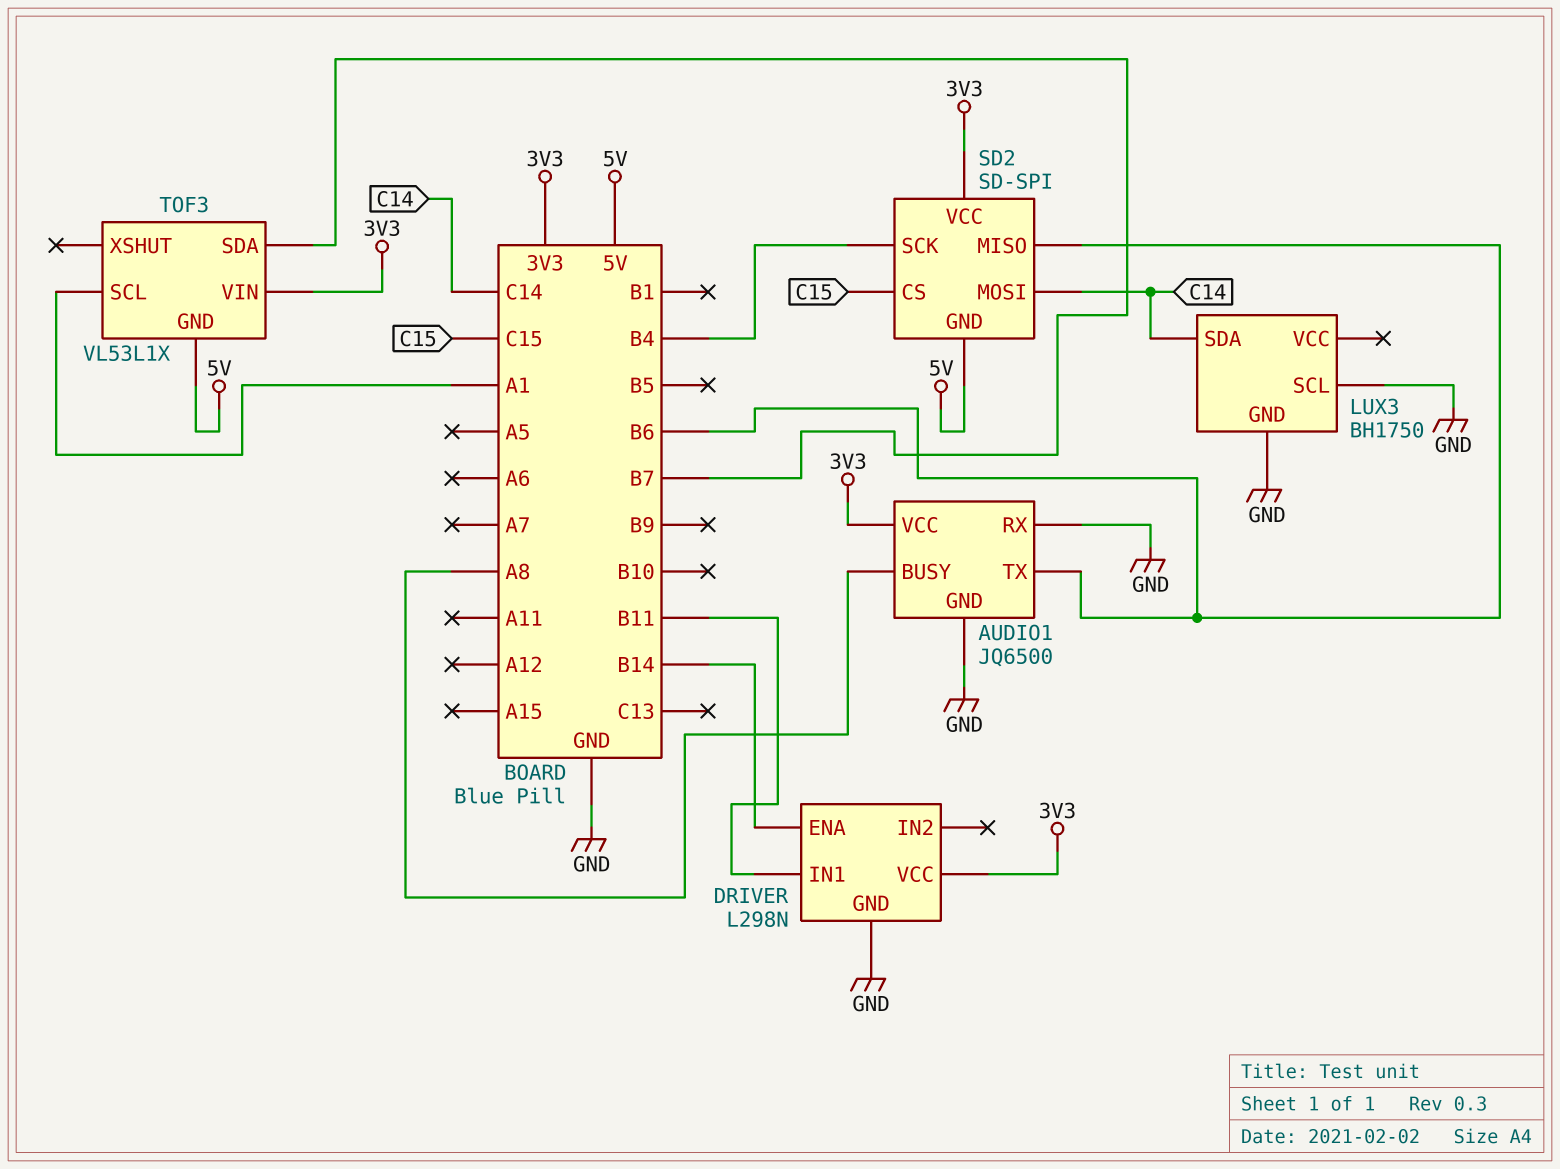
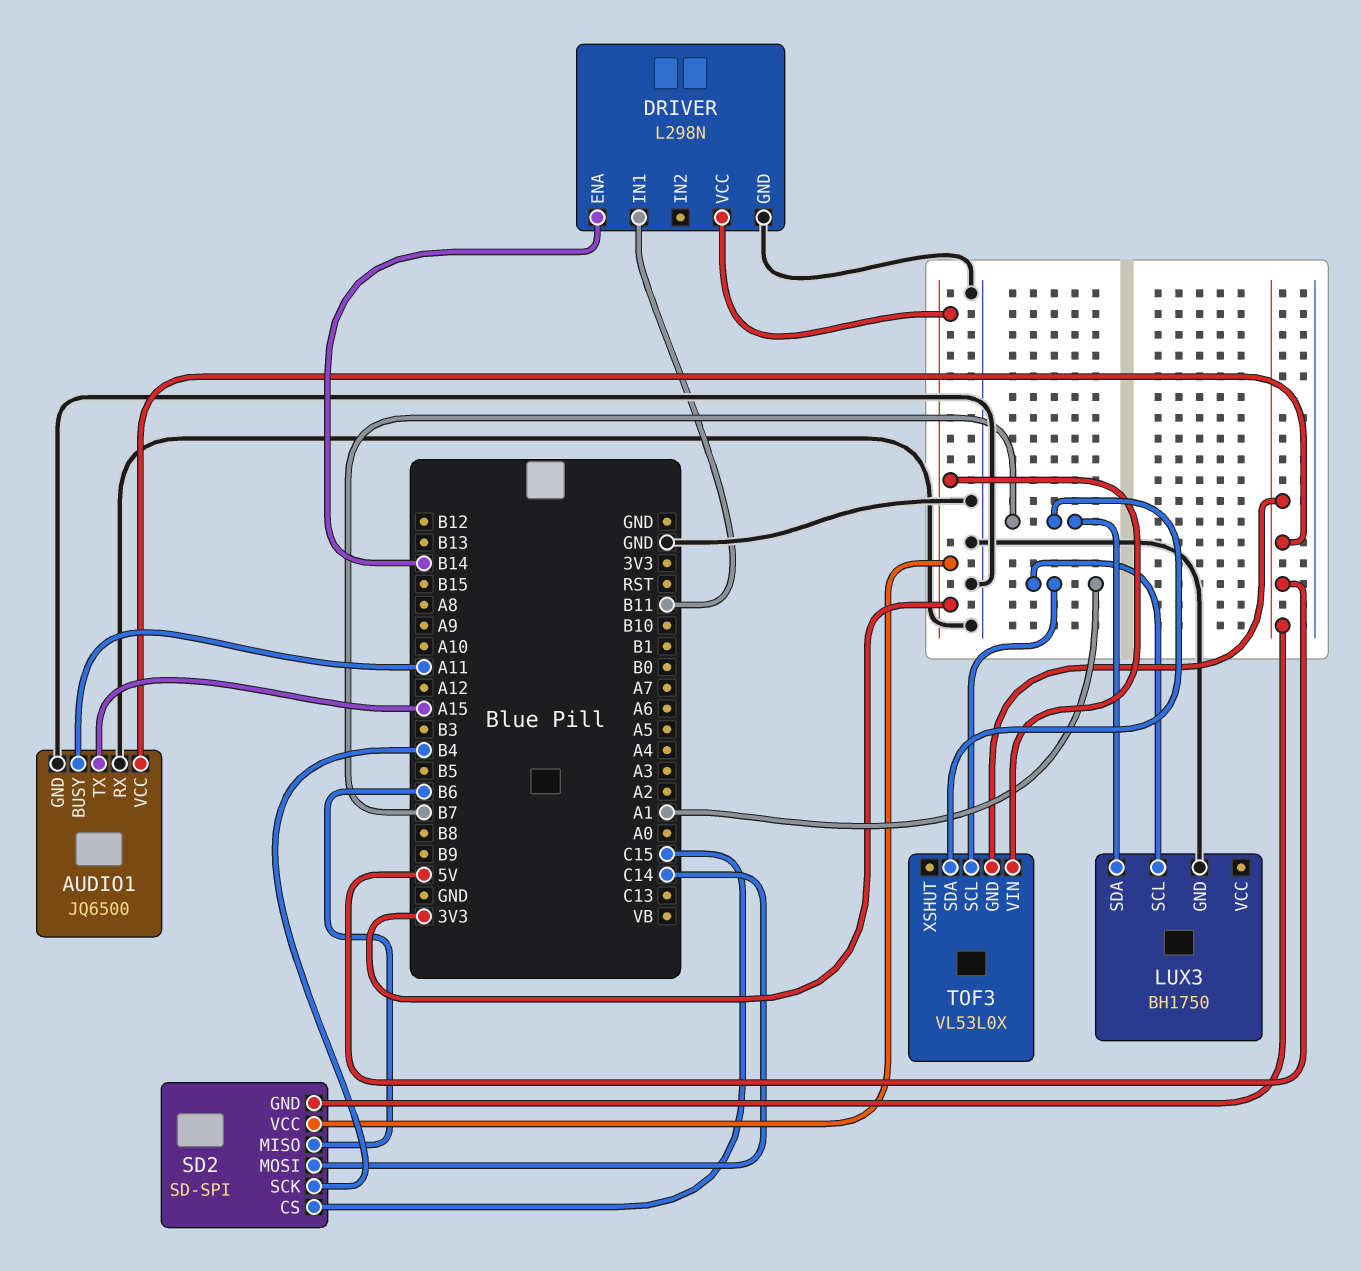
AUDIO1 pin BUSY: A8 -> A11
AUDIO1 pin TX: B6 -> A15
AUDIO1 pin VCC: 3V3 -> 5V
LUX3 pin SCL: GND -> A1
LUX3 pin SDA: C14 -> B7
TOF3: VL53L1X -> VL53L0X

